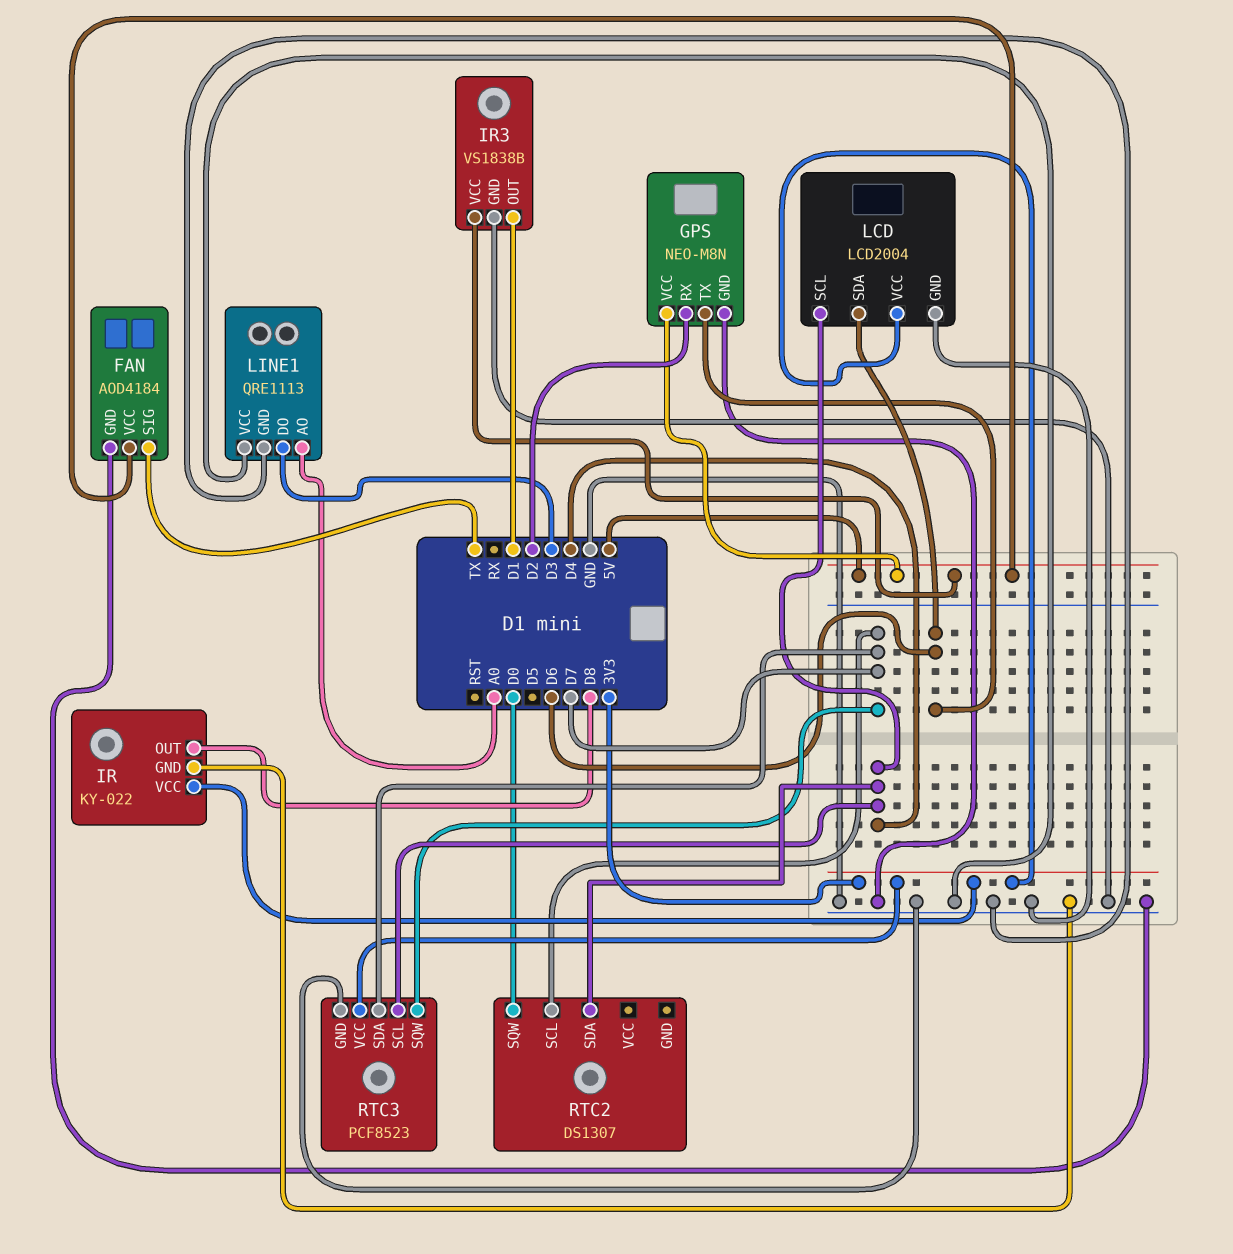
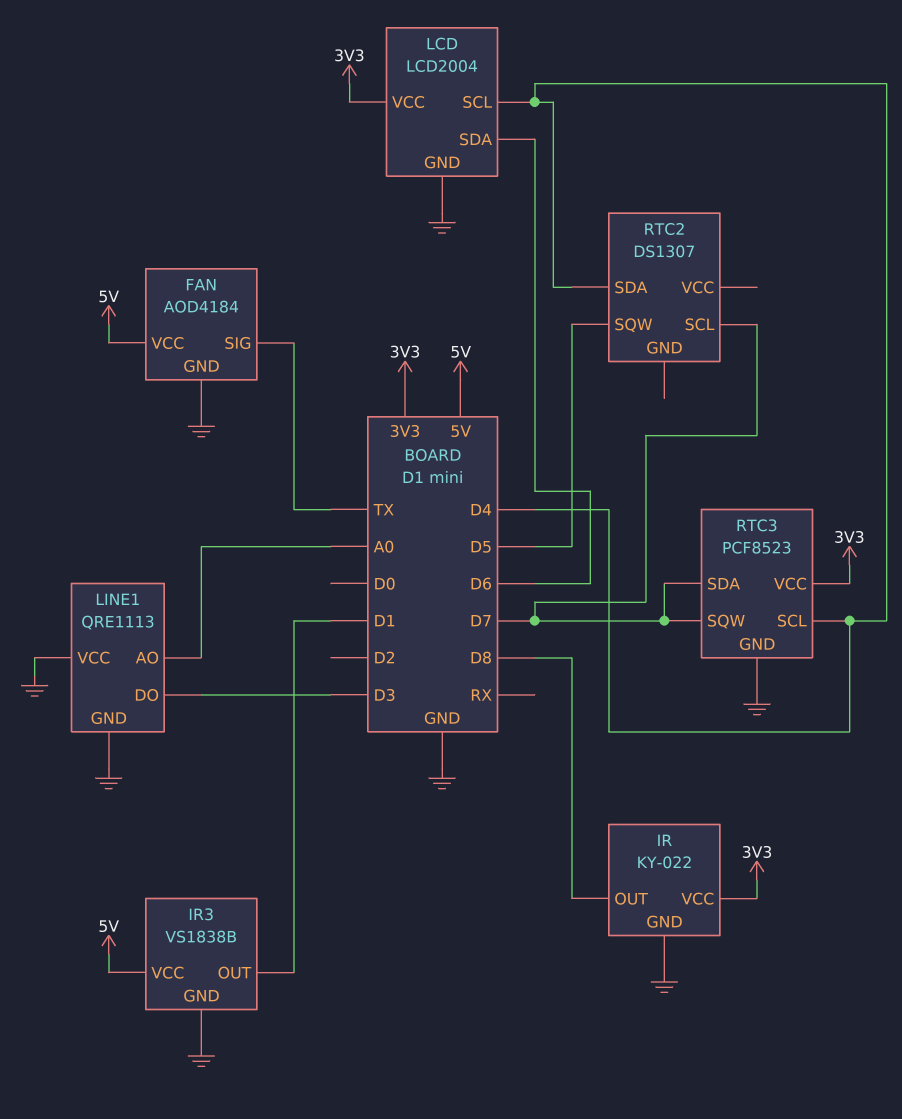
GPS: NEO-M8N -> none
GPS pin GND: GND -> none
GPS pin RX: D2 -> none
GPS pin TX: D6 -> none
GPS pin VCC: 5V -> none
RTC2 pin SQW: D0 -> D5

